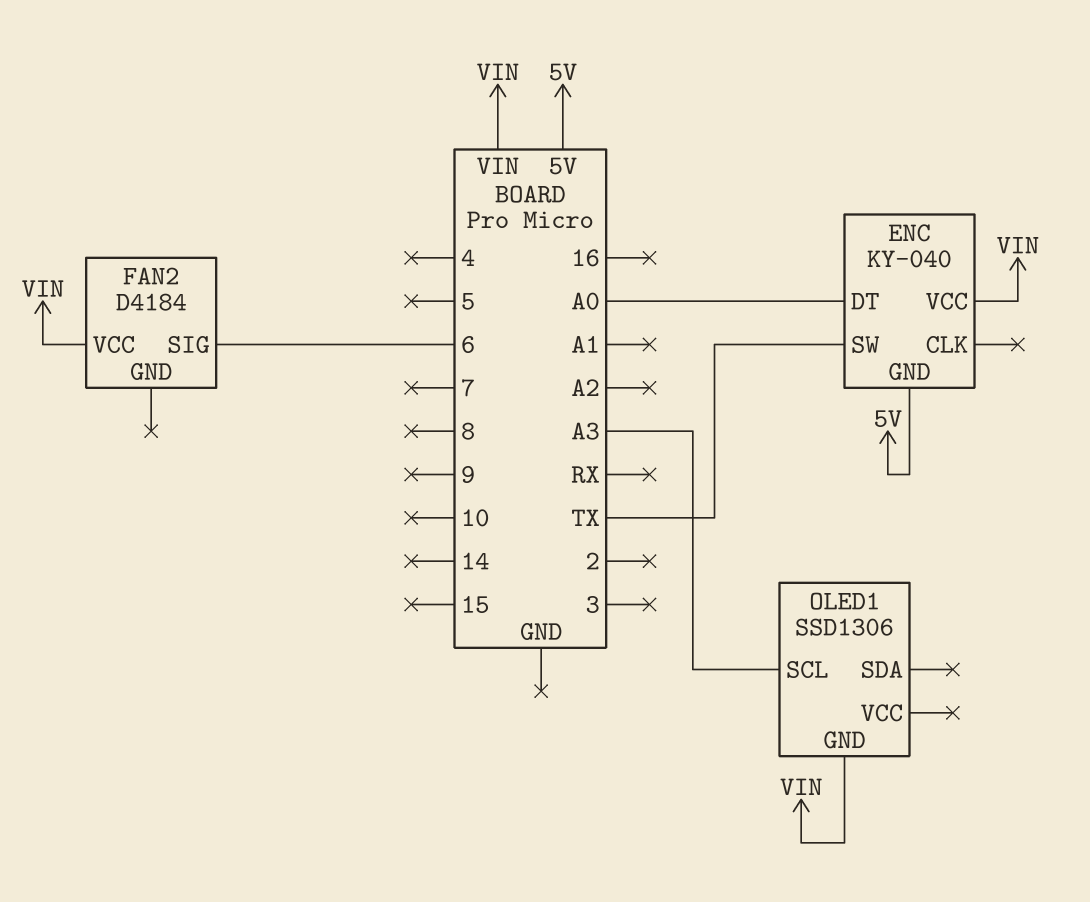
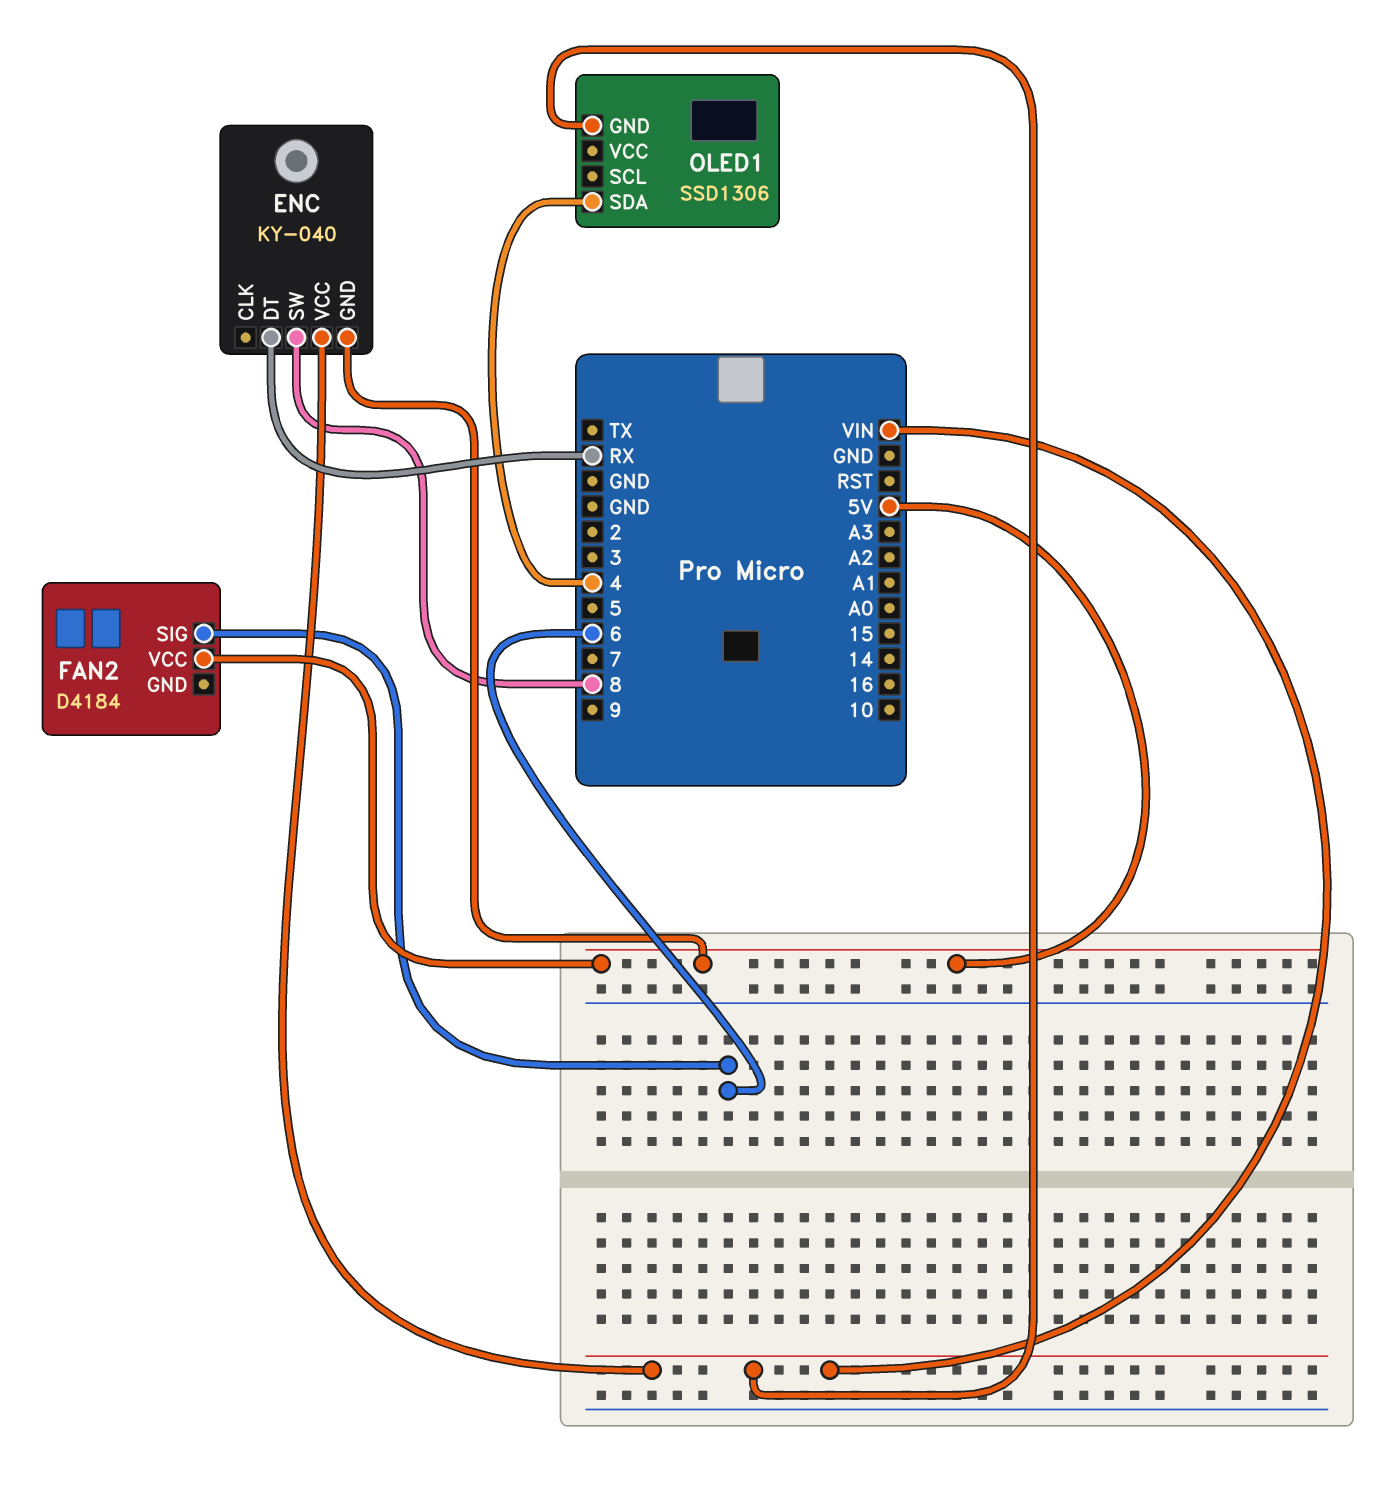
ENC pin DT: A0 -> RX
ENC pin SW: TX -> 8
FAN2 pin VCC: VIN -> 5V
OLED1 pin SCL: A3 -> none
OLED1 pin SDA: none -> 4

